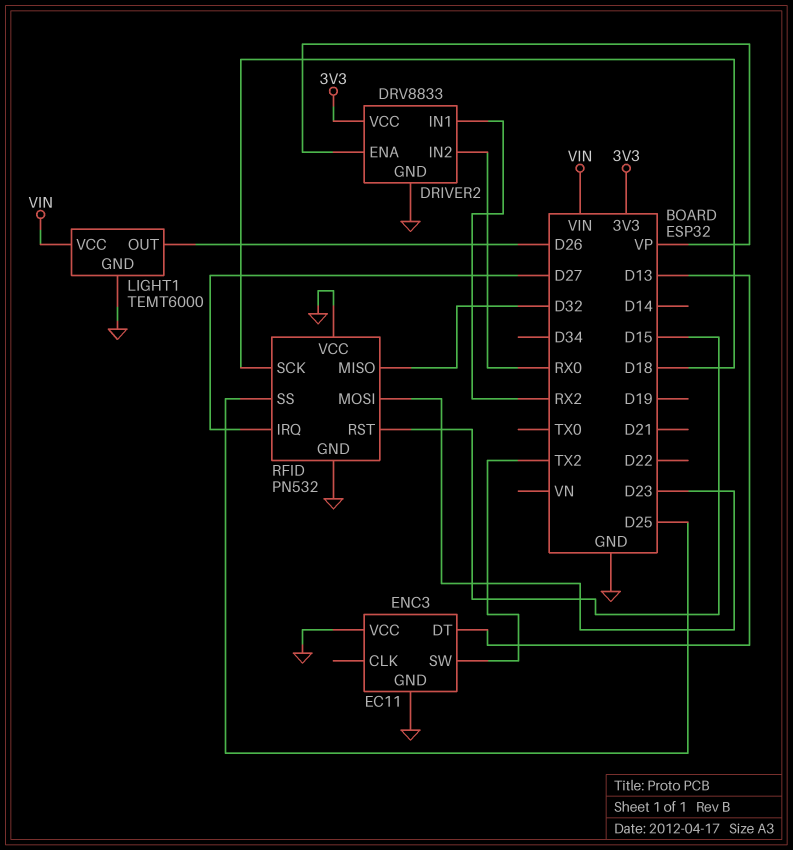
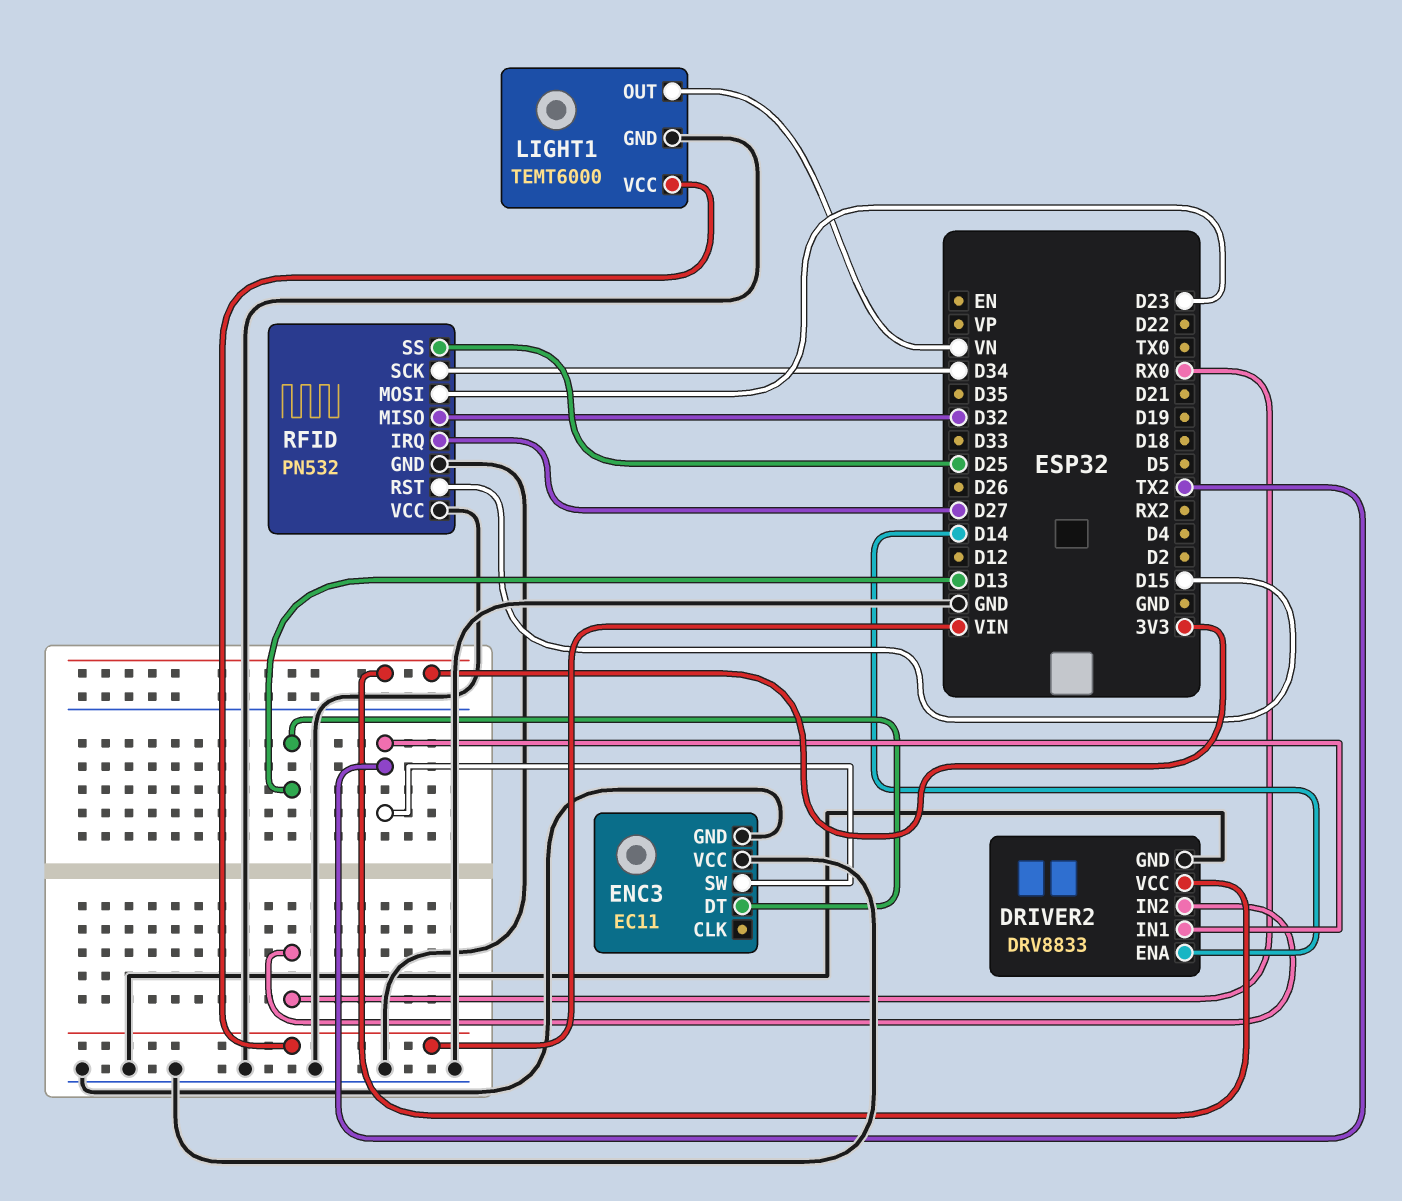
DRIVER2 pin ENA: VP -> D14
DRIVER2 pin IN1: RX2 -> TX2
LIGHT1 pin OUT: D26 -> VN
RFID pin SCK: D18 -> D34

